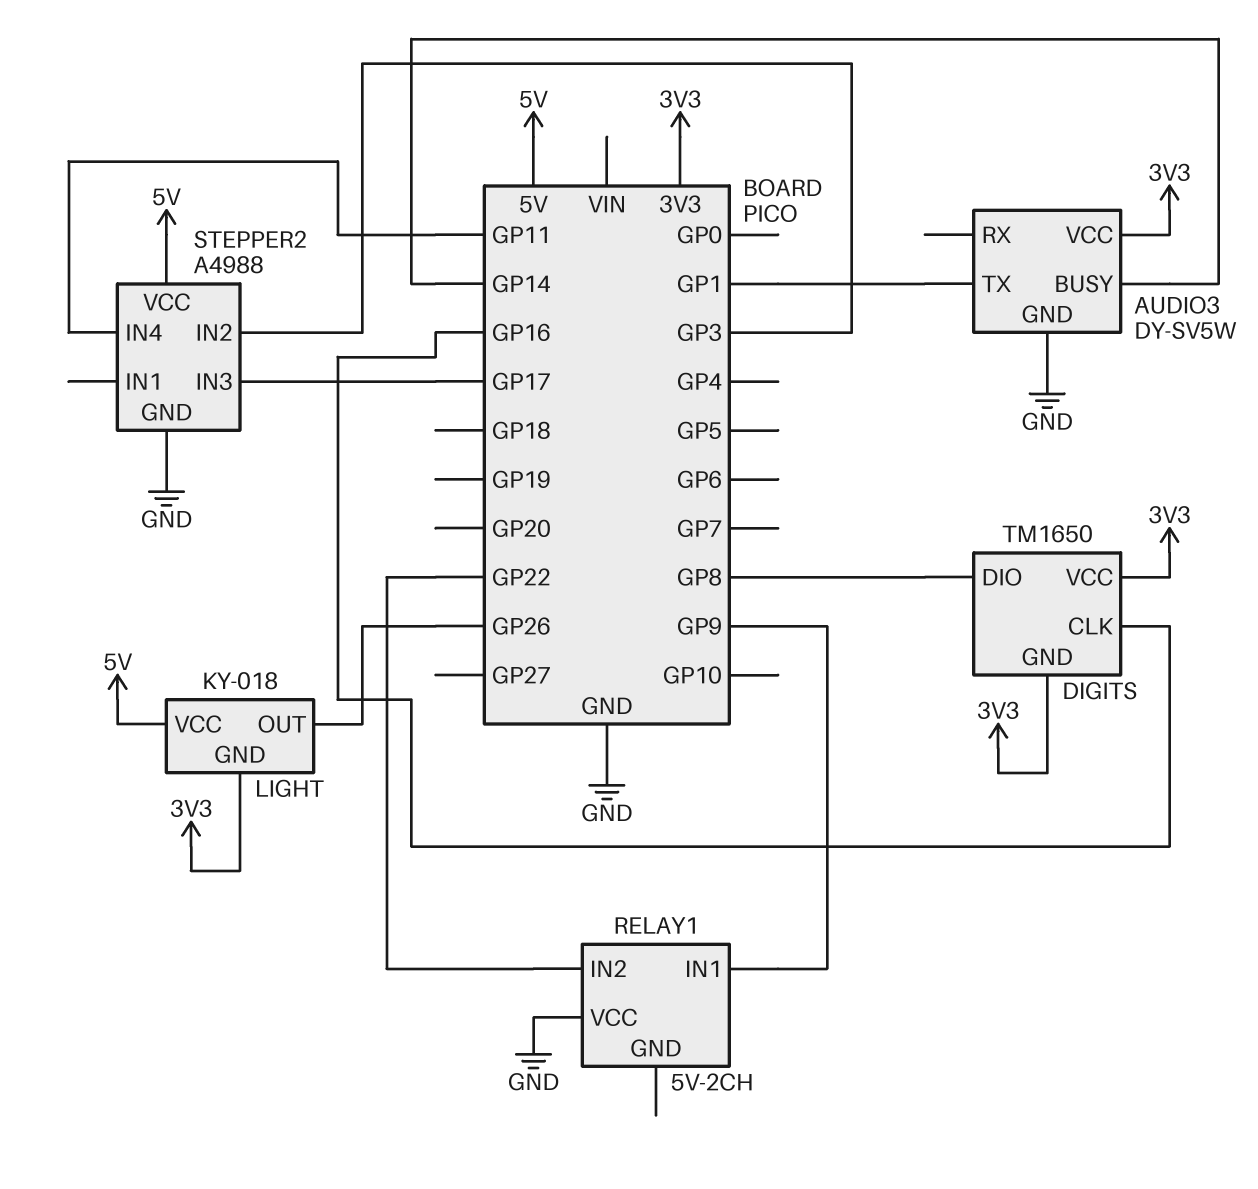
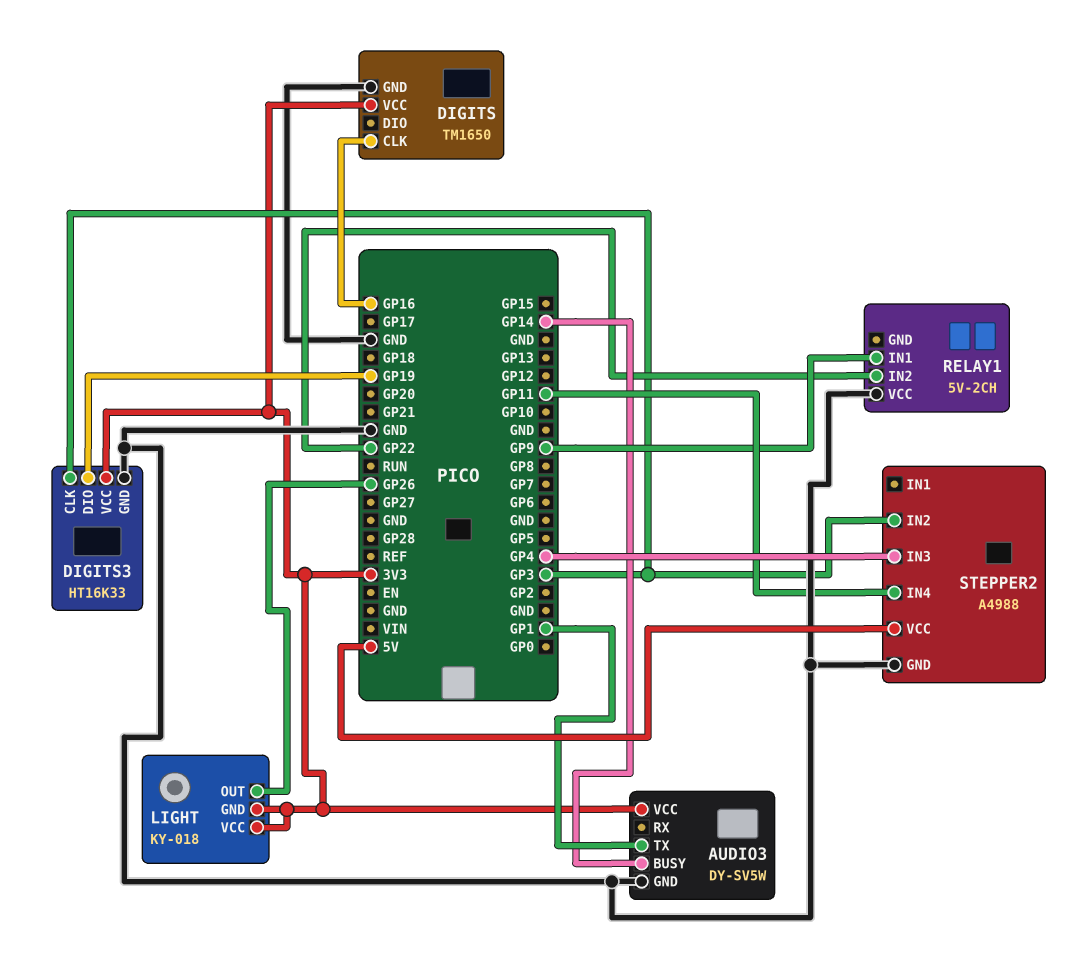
DIGITS pin DIO: GP8 -> none
DIGITS pin GND: 3V3 -> GND
DIGITS3: none -> HT16K33
DIGITS3 pin CLK: none -> GP3
DIGITS3 pin DIO: none -> GP19
DIGITS3 pin GND: none -> GND
DIGITS3 pin VCC: none -> 3V3
LIGHT pin VCC: 5V -> 3V3
STEPPER2 pin IN3: GP17 -> GP4

